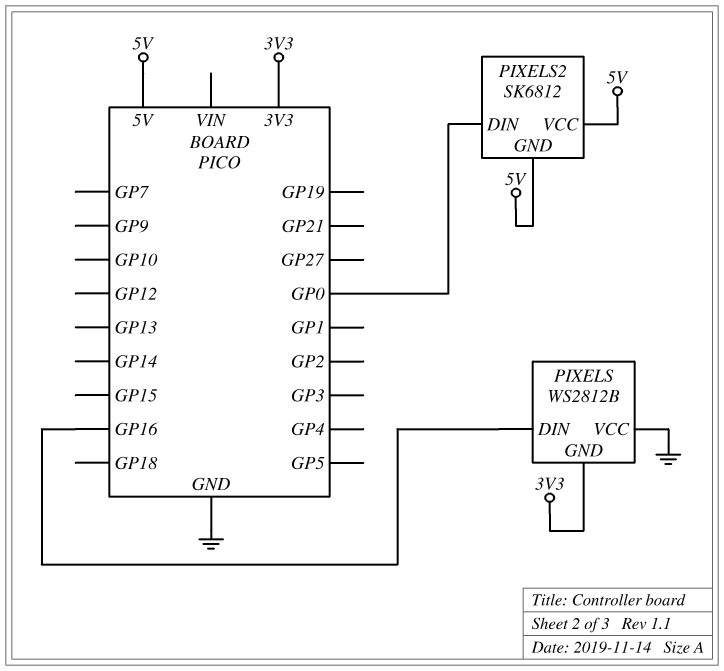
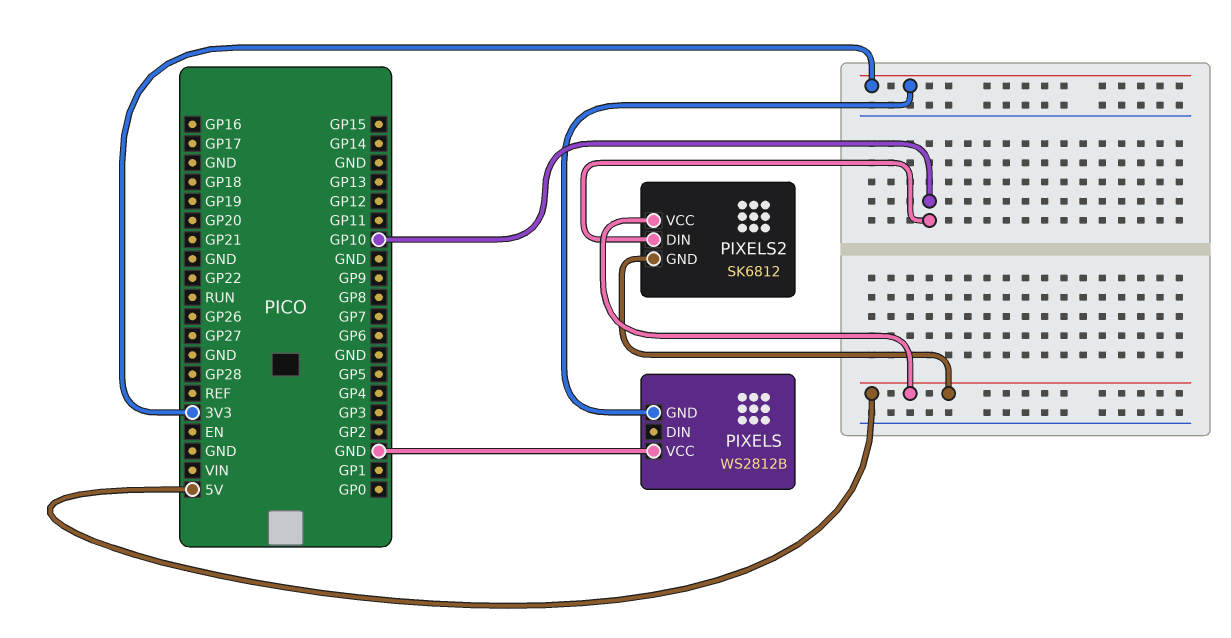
PIXELS pin DIN: GP16 -> none
PIXELS2 pin DIN: GP0 -> GP10

